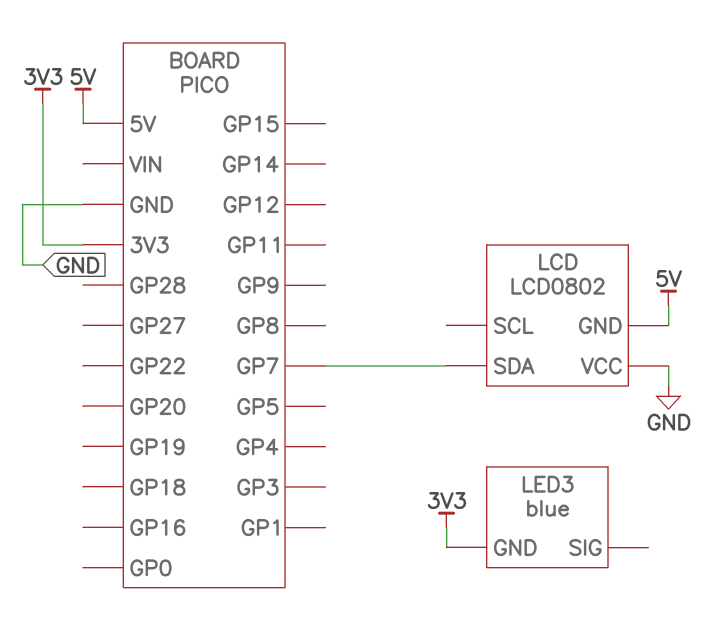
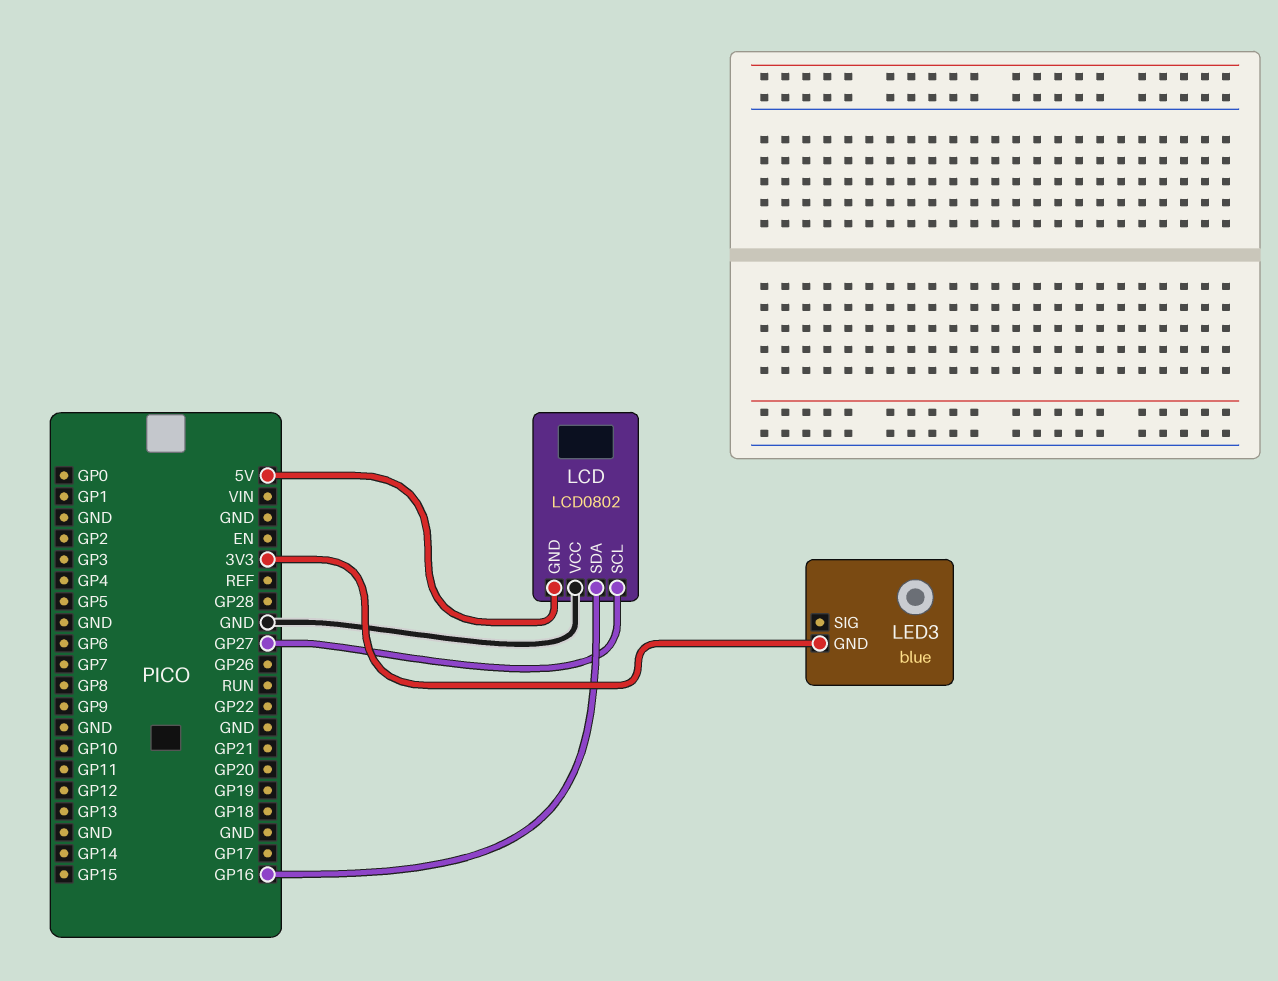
LCD pin SCL: none -> GP27
LCD pin SDA: GP7 -> GP16

